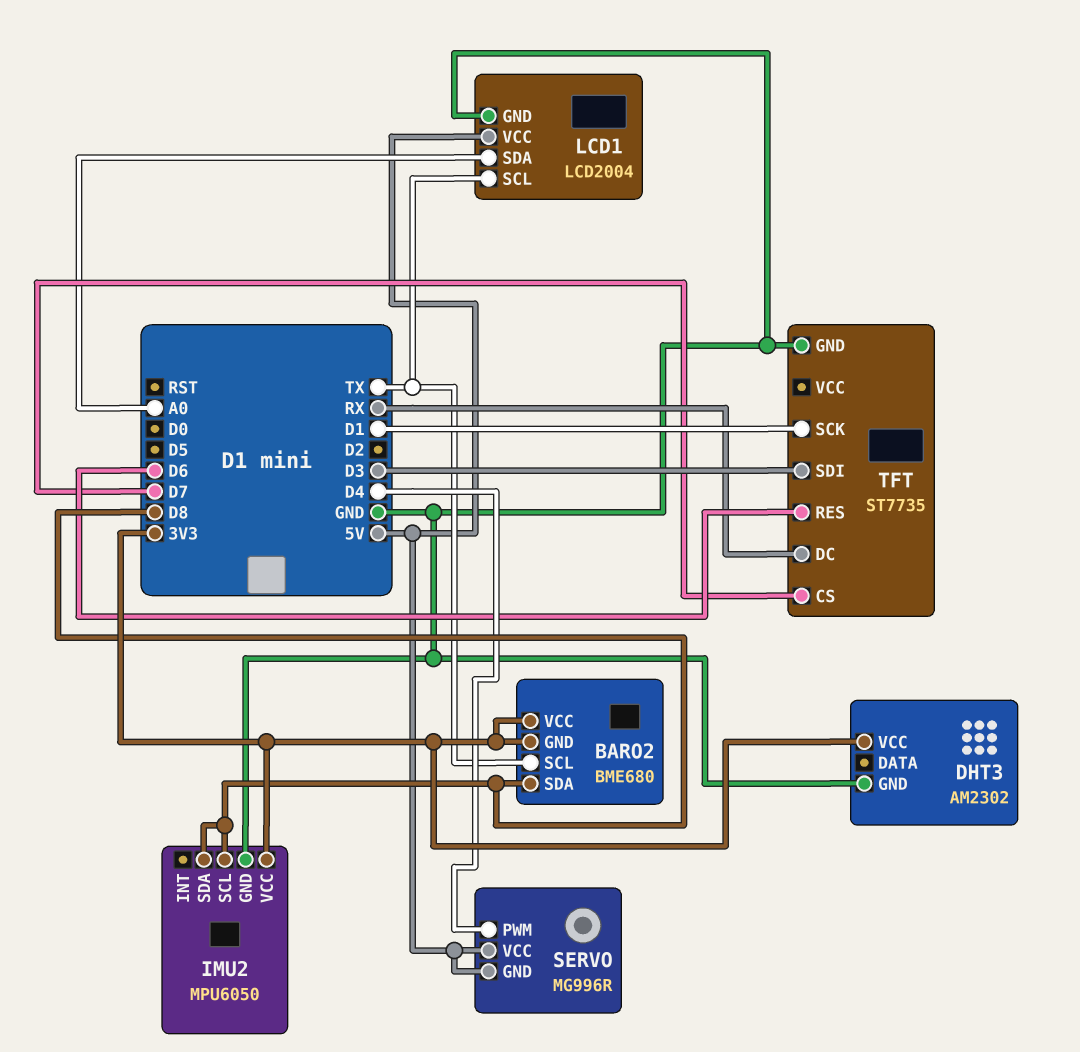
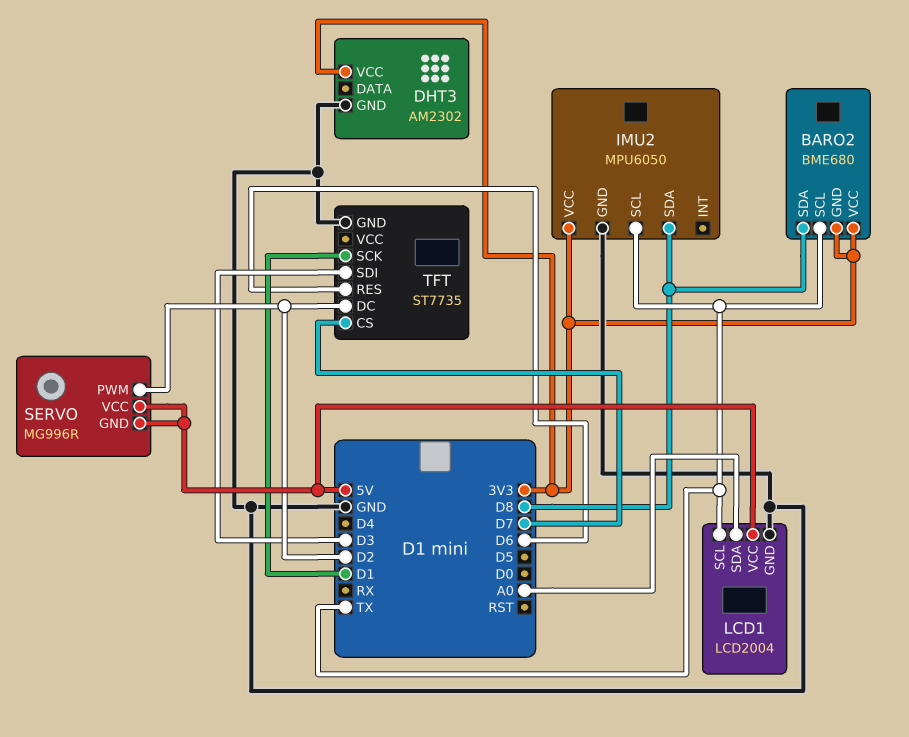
IMU2 pin SCL: D8 -> TX
SERVO pin PWM: D4 -> D2
TFT pin DC: RX -> D2

